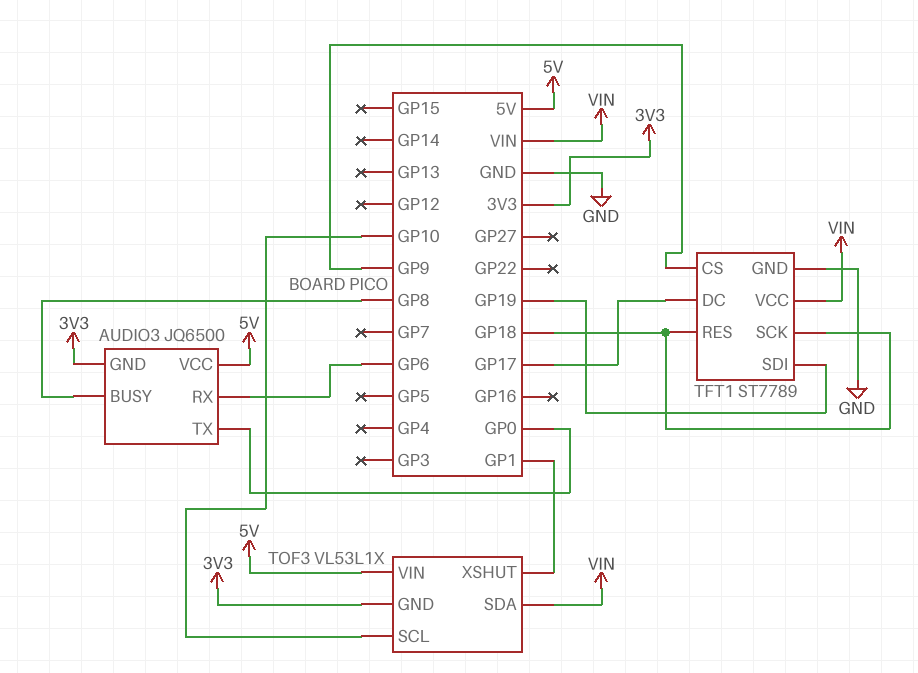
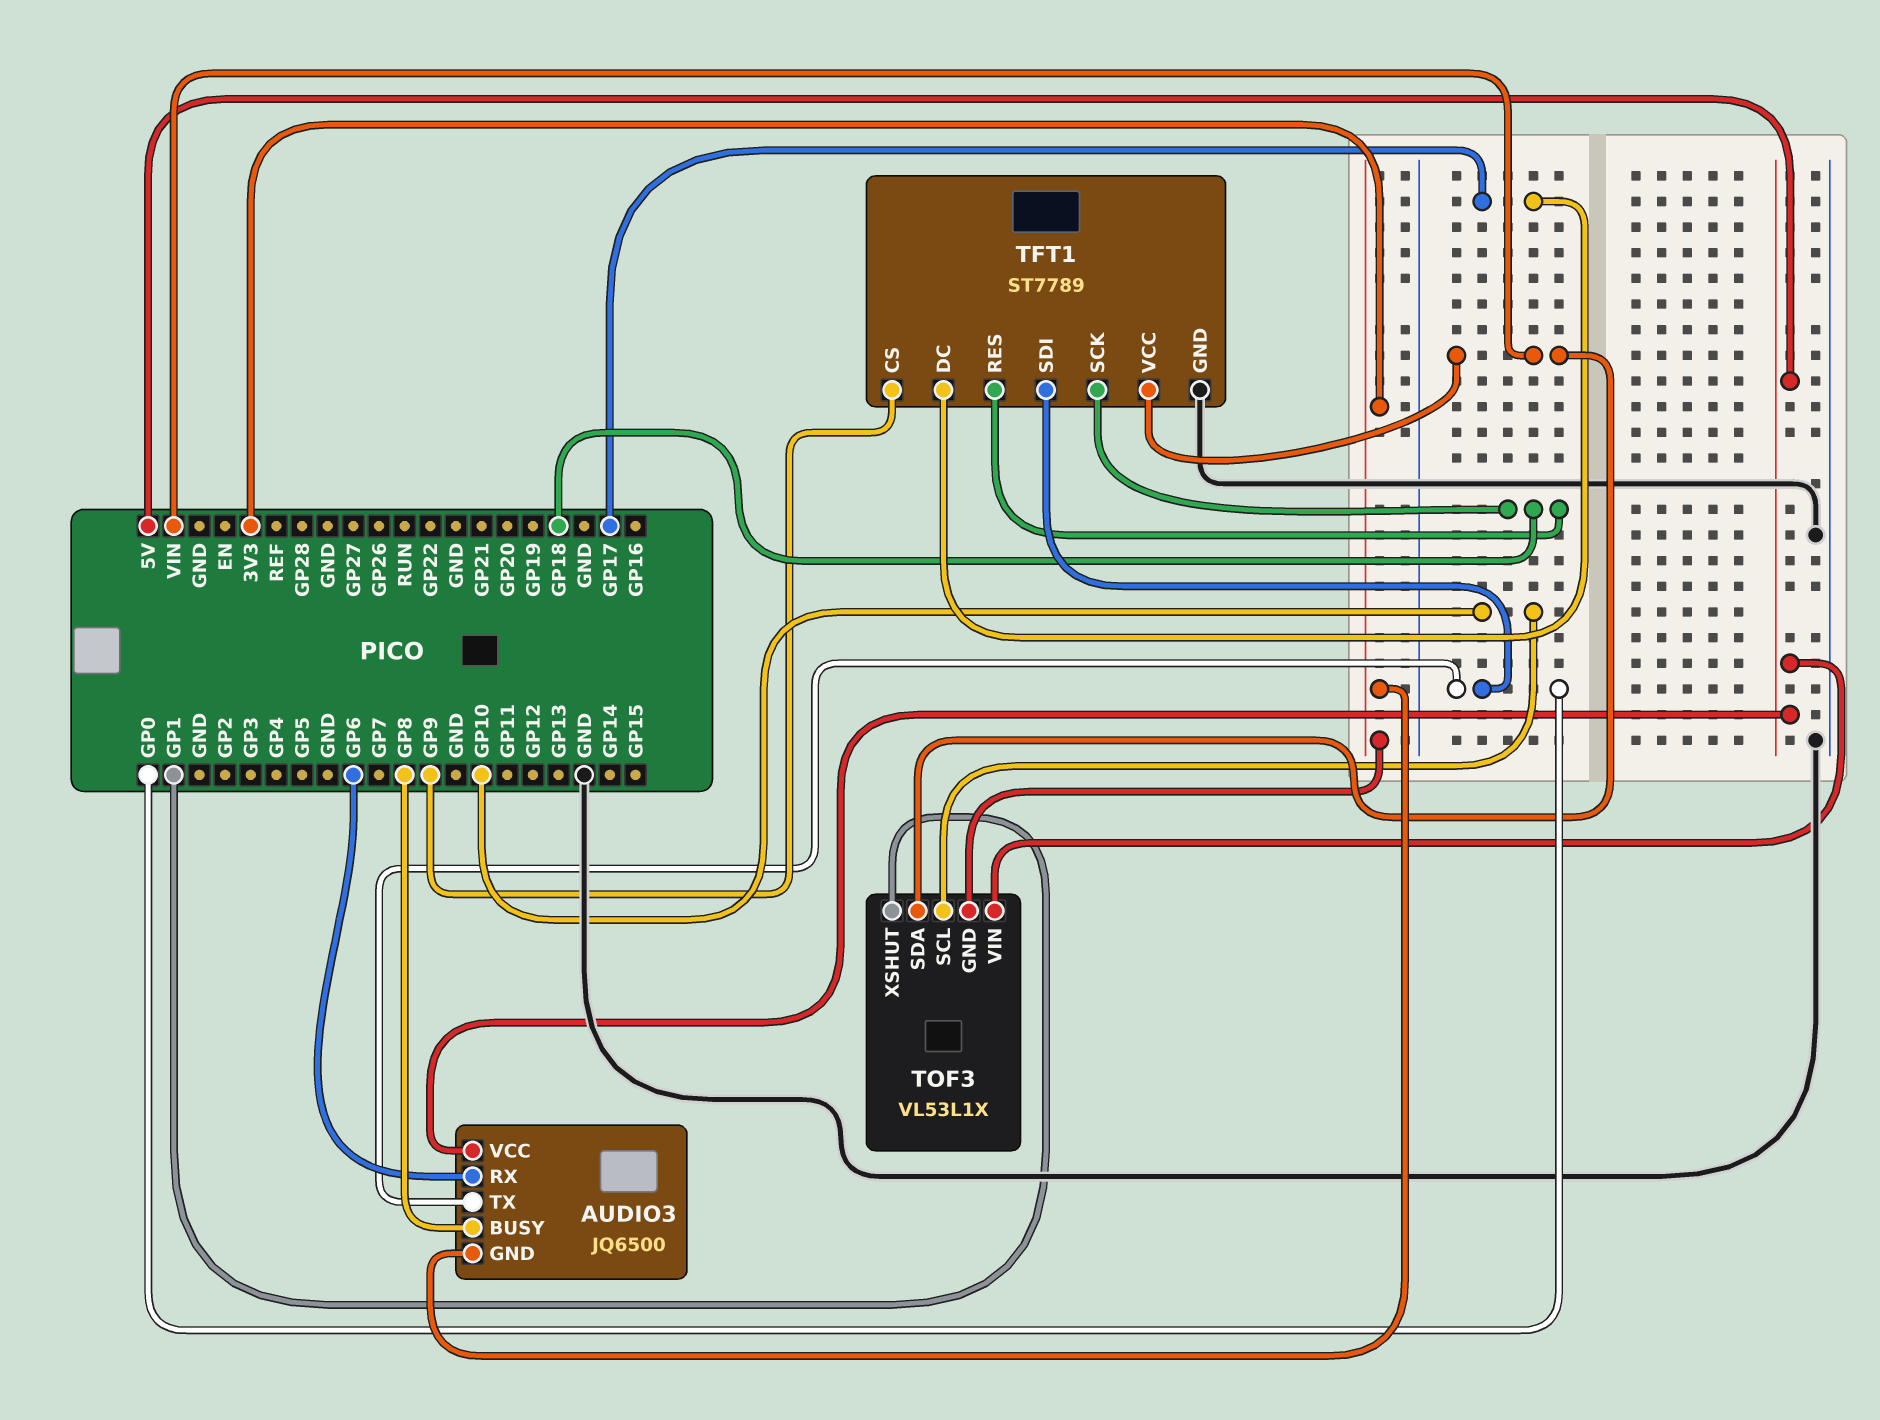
TFT1 pin SDI: GP19 -> GP0

